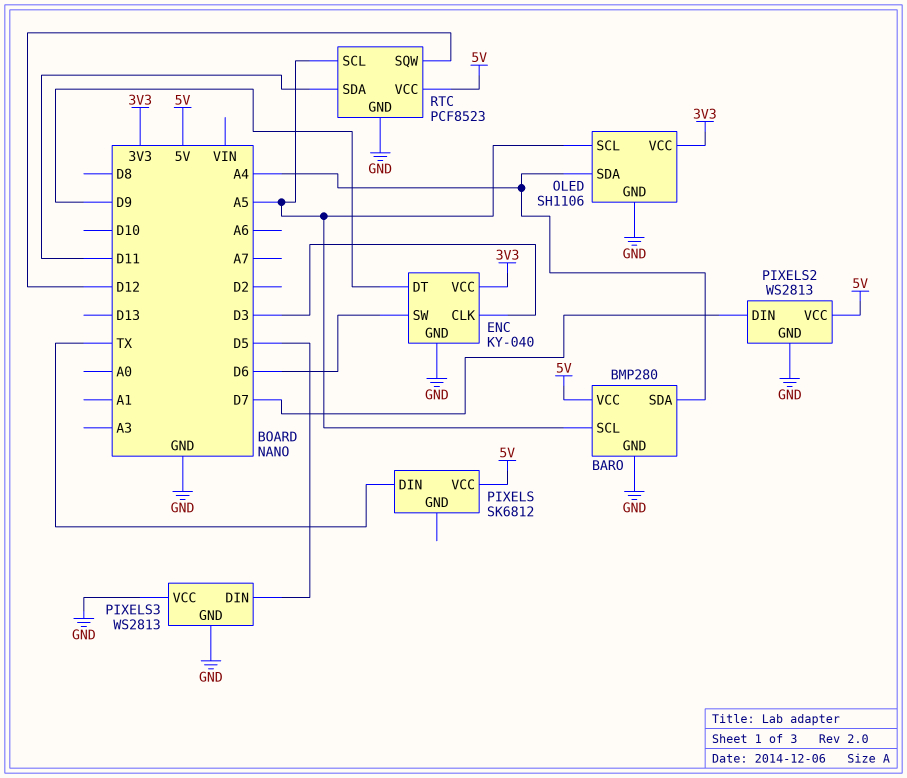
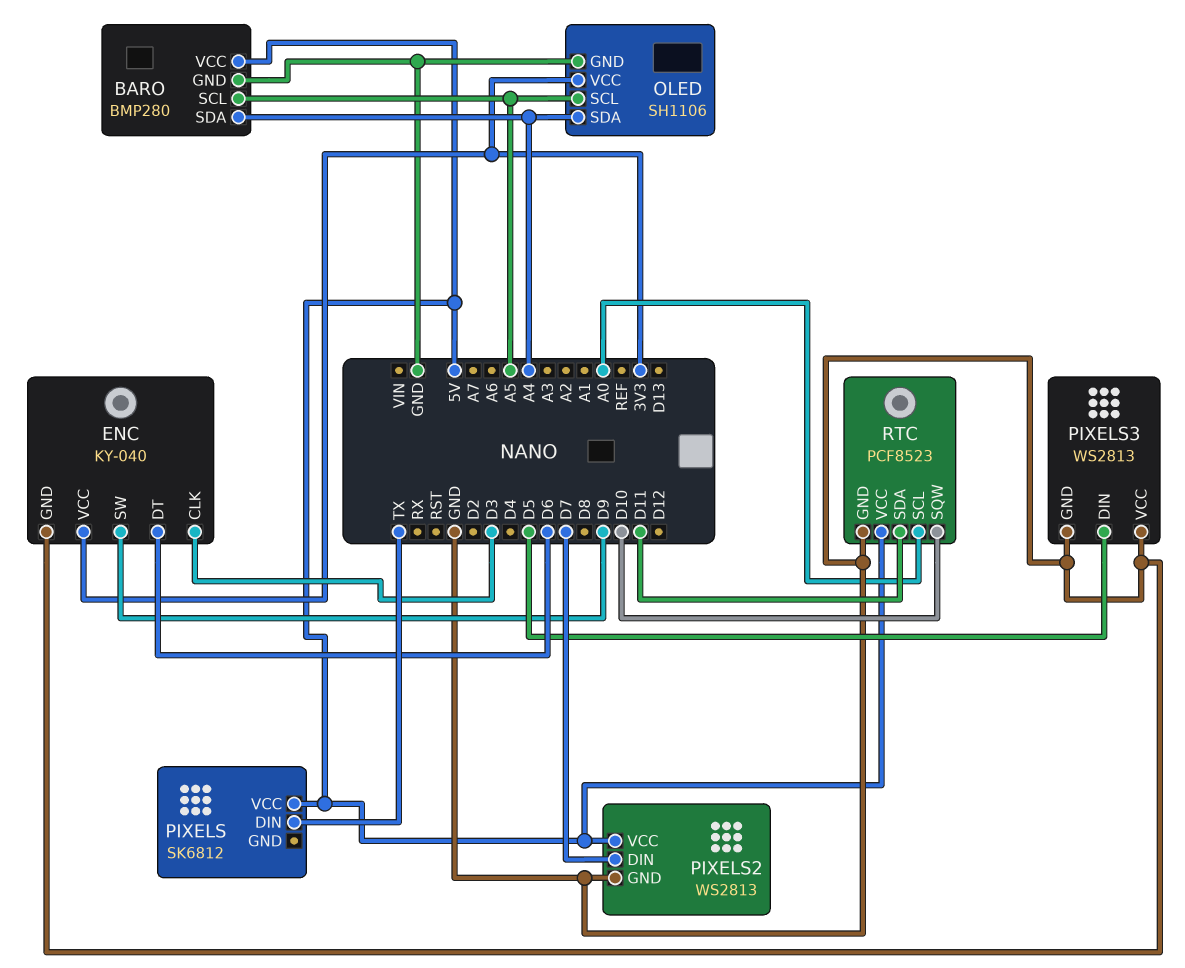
ENC pin DT: D9 -> D6
ENC pin SW: D6 -> D9
RTC pin SCL: A5 -> A0
RTC pin SQW: D12 -> D10

